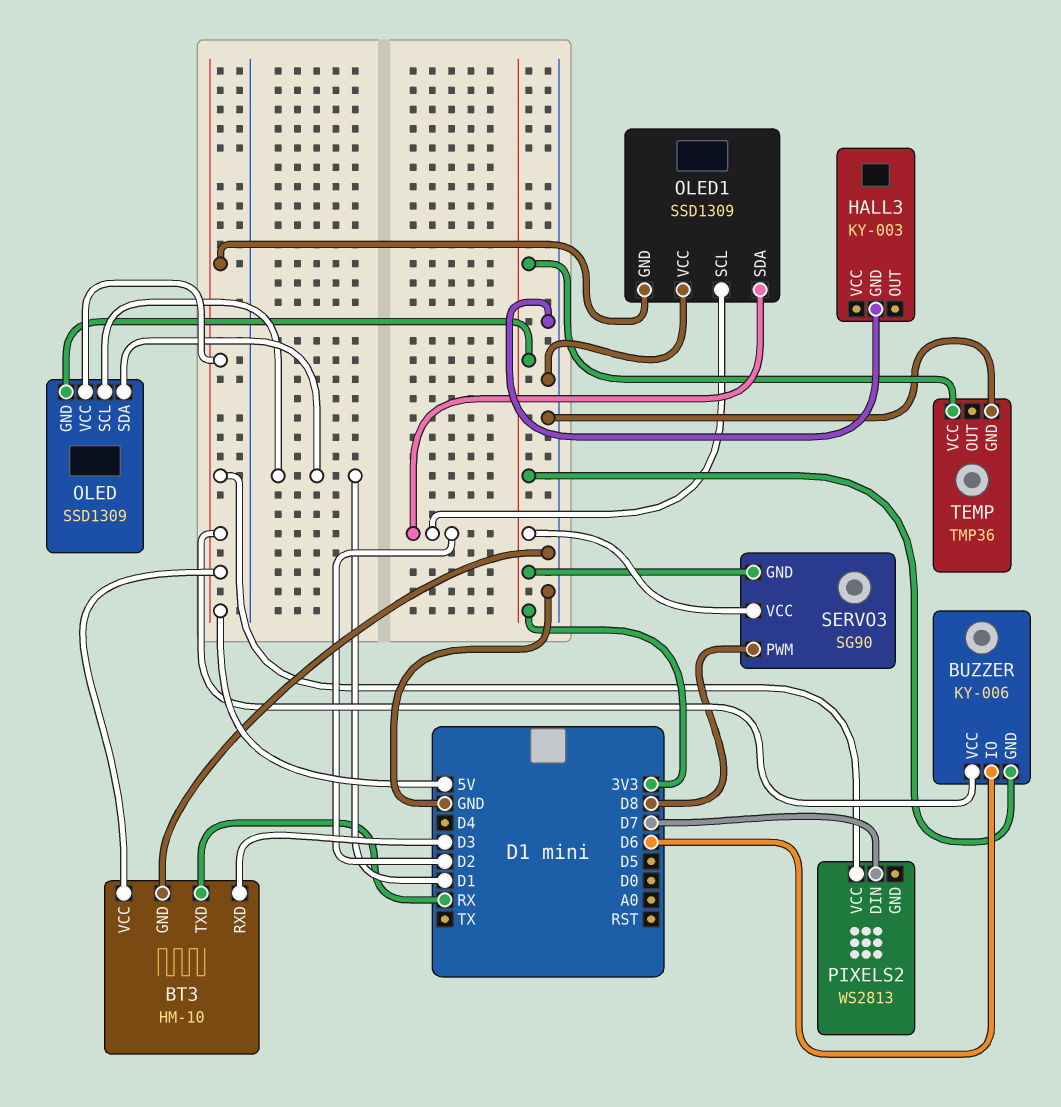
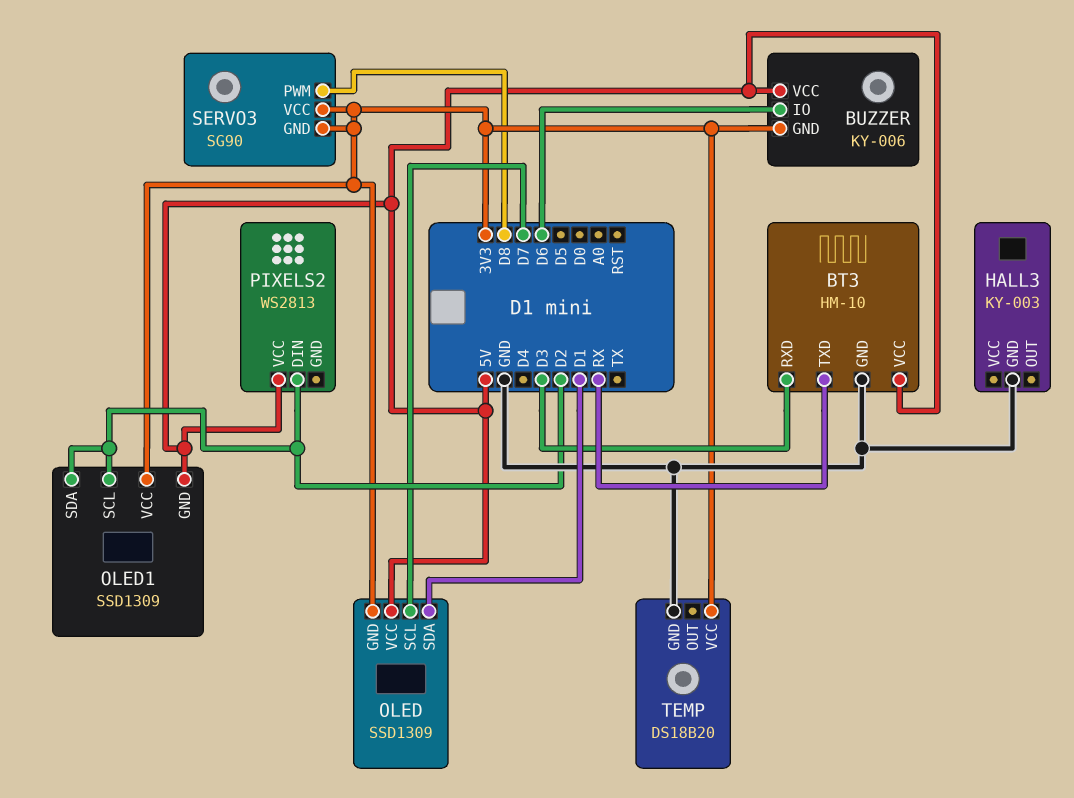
OLED pin SCL: D1 -> D7
OLED1 pin VCC: GND -> 3V3
PIXELS2 pin DIN: D7 -> D2
TEMP: TMP36 -> DS18B20

